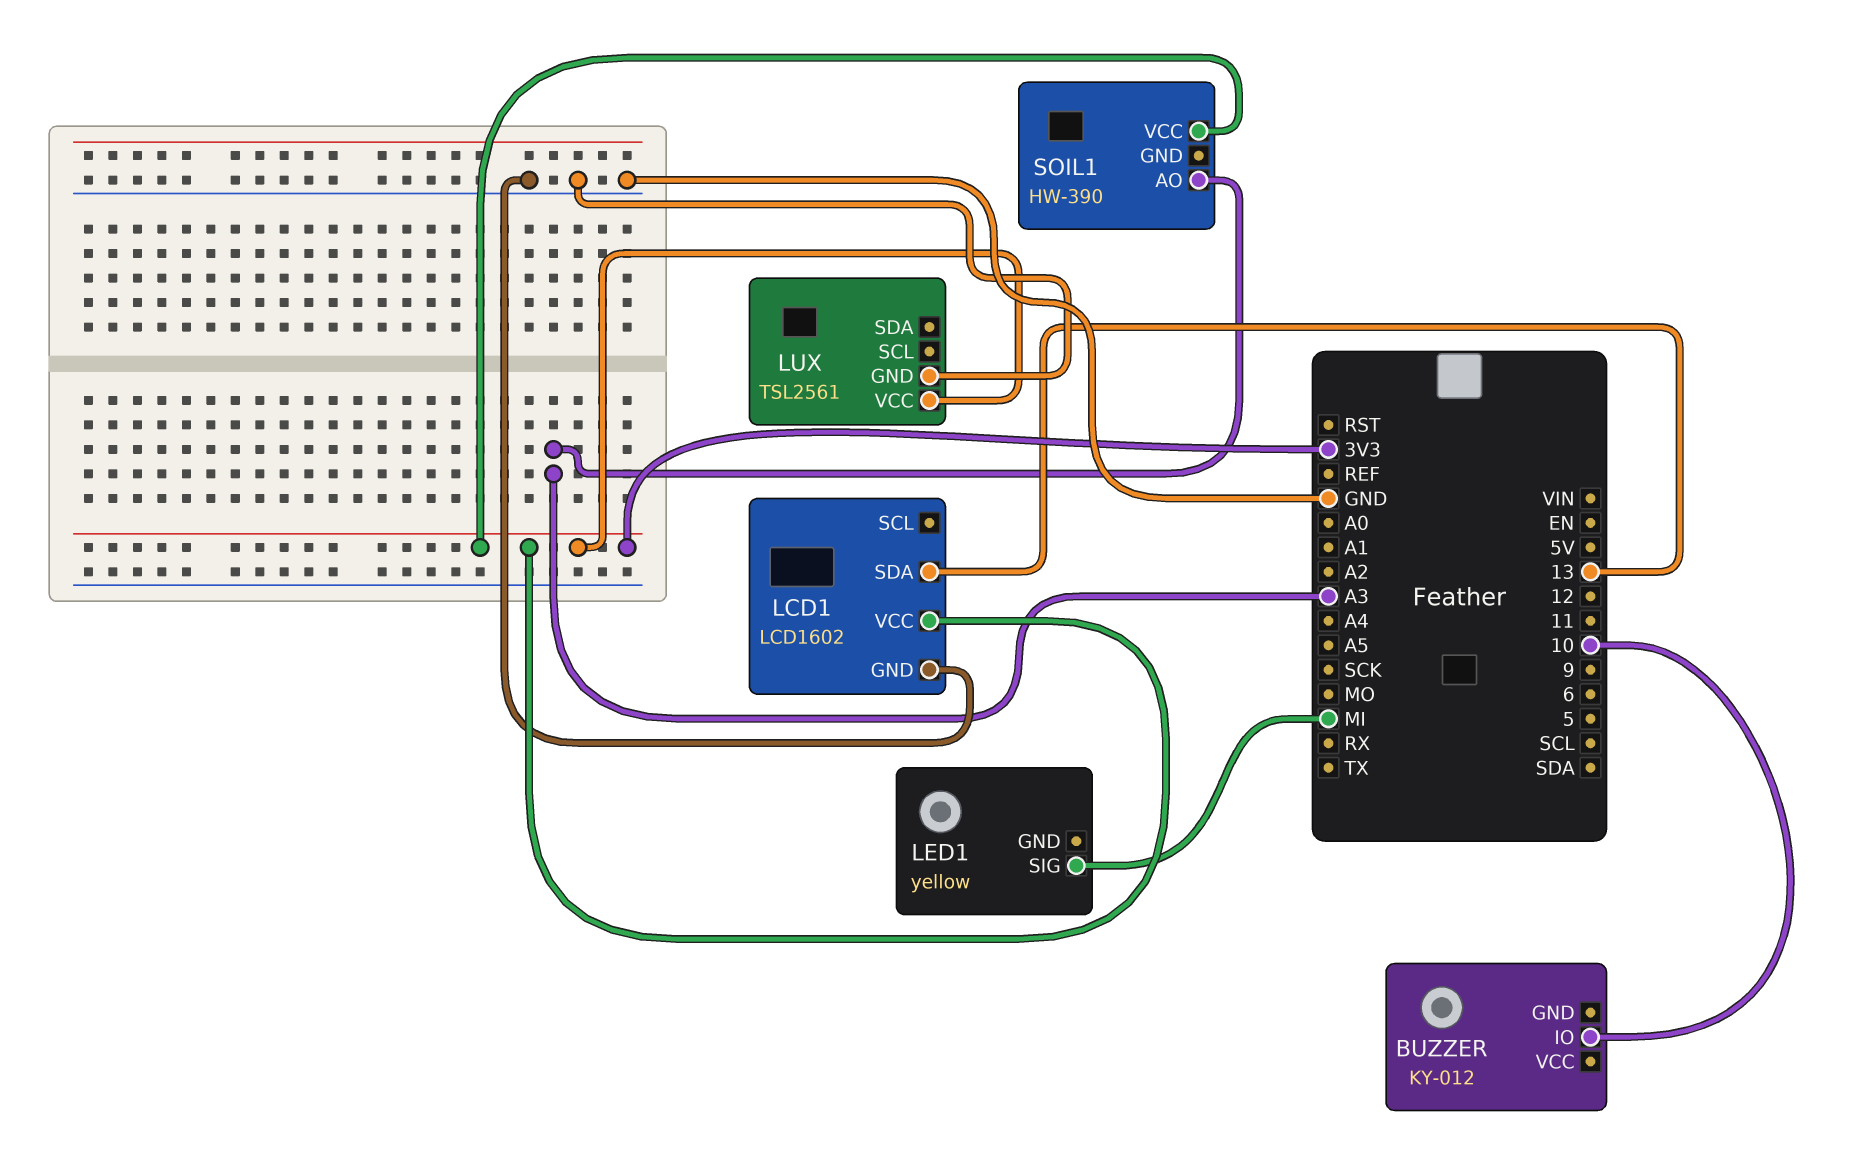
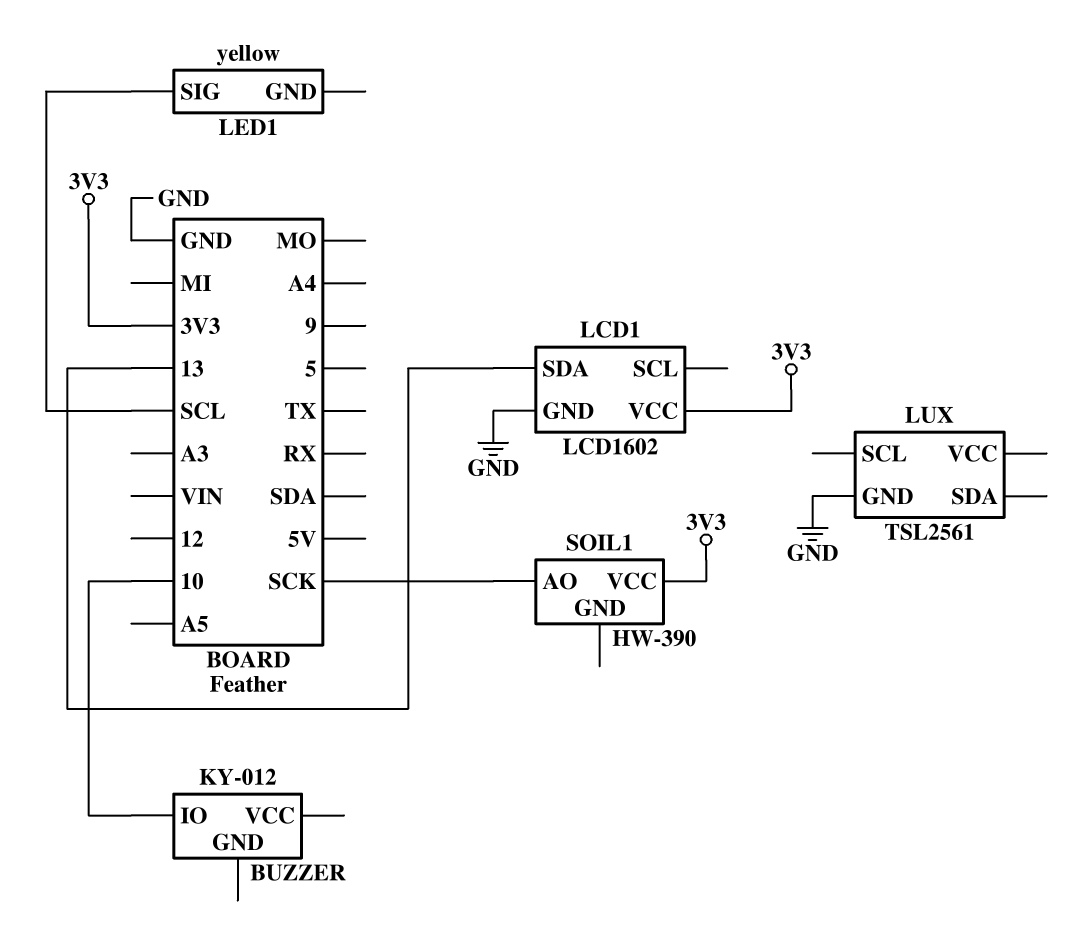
LED1 pin SIG: MI -> SCL
LUX pin VCC: 3V3 -> none
SOIL1 pin AO: A3 -> SCK

